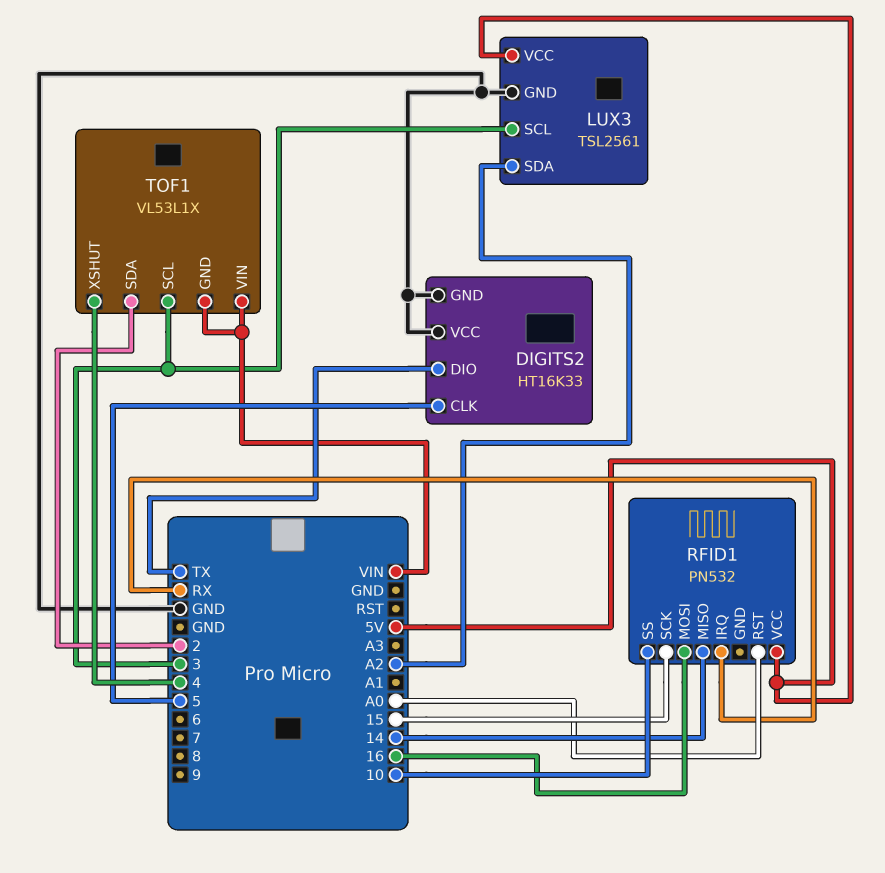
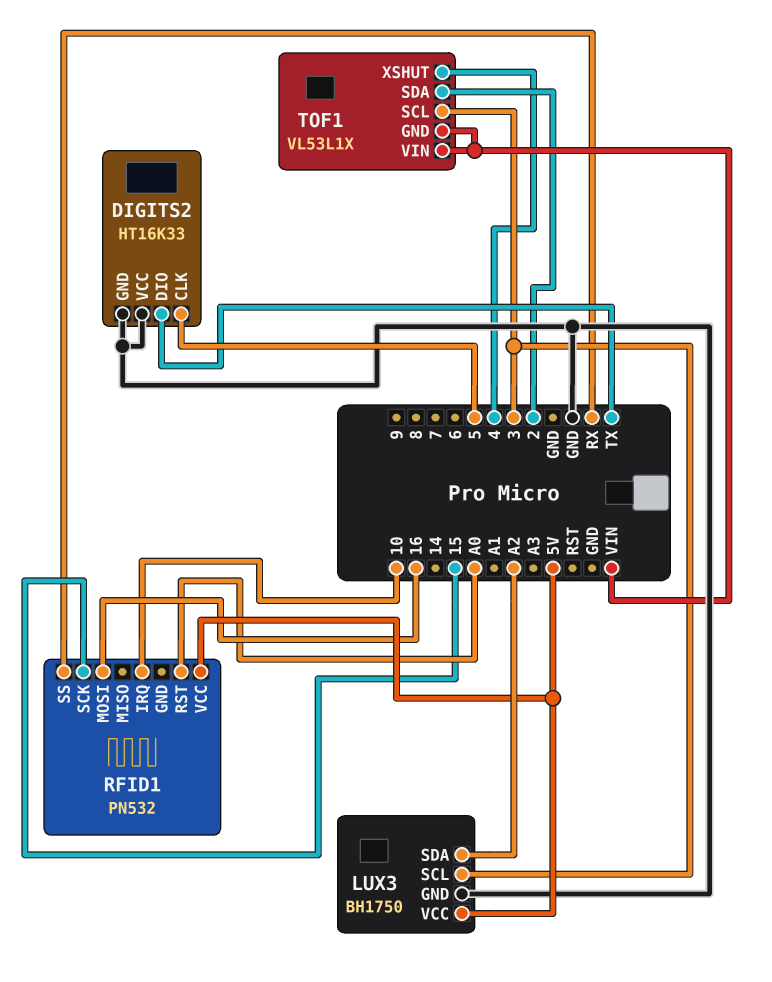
LUX3: TSL2561 -> BH1750
RFID1 pin IRQ: RX -> 10
RFID1 pin MISO: 14 -> none
RFID1 pin SS: 10 -> RX

